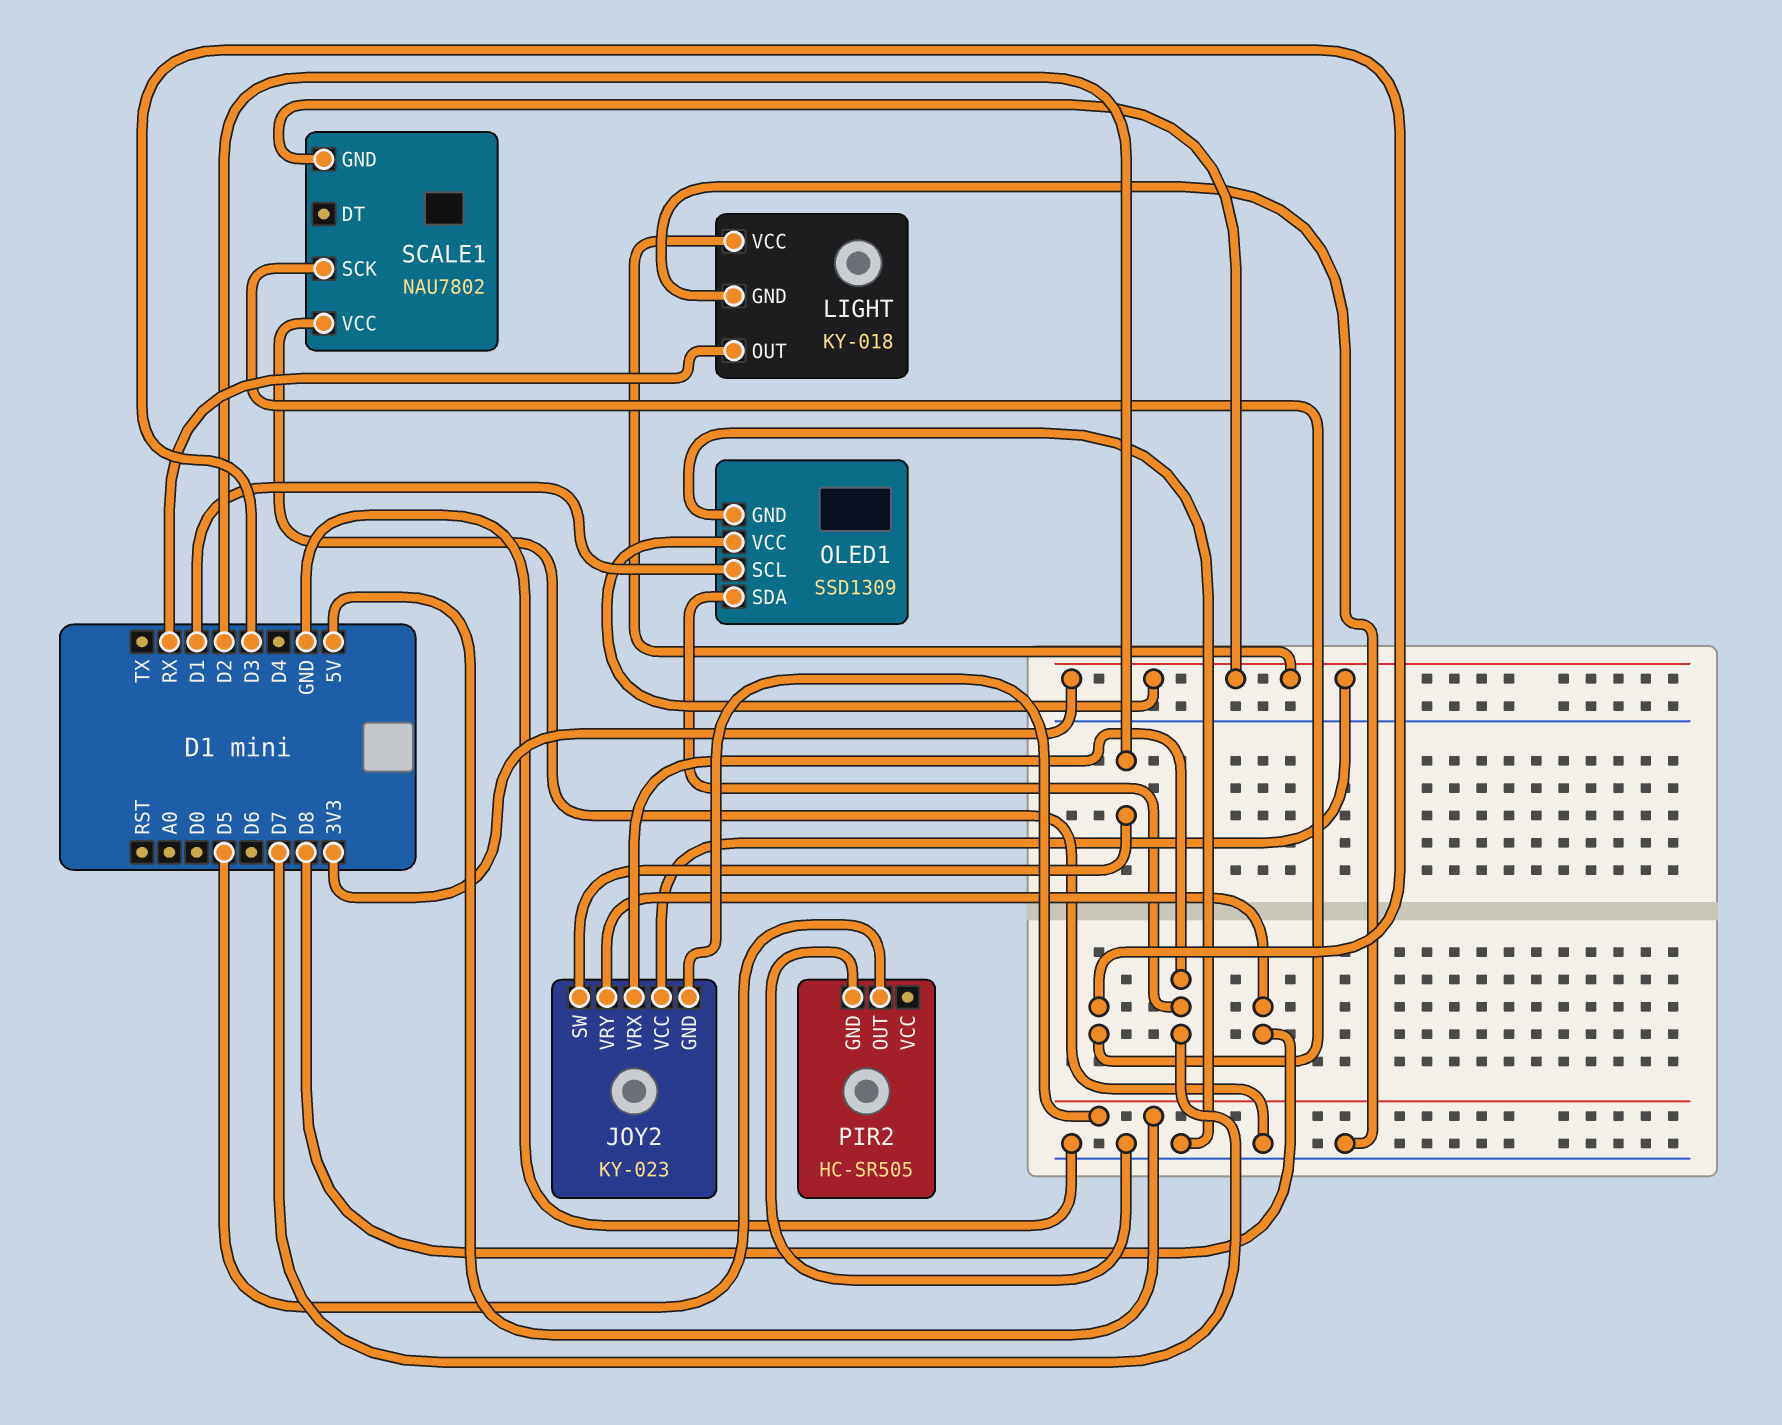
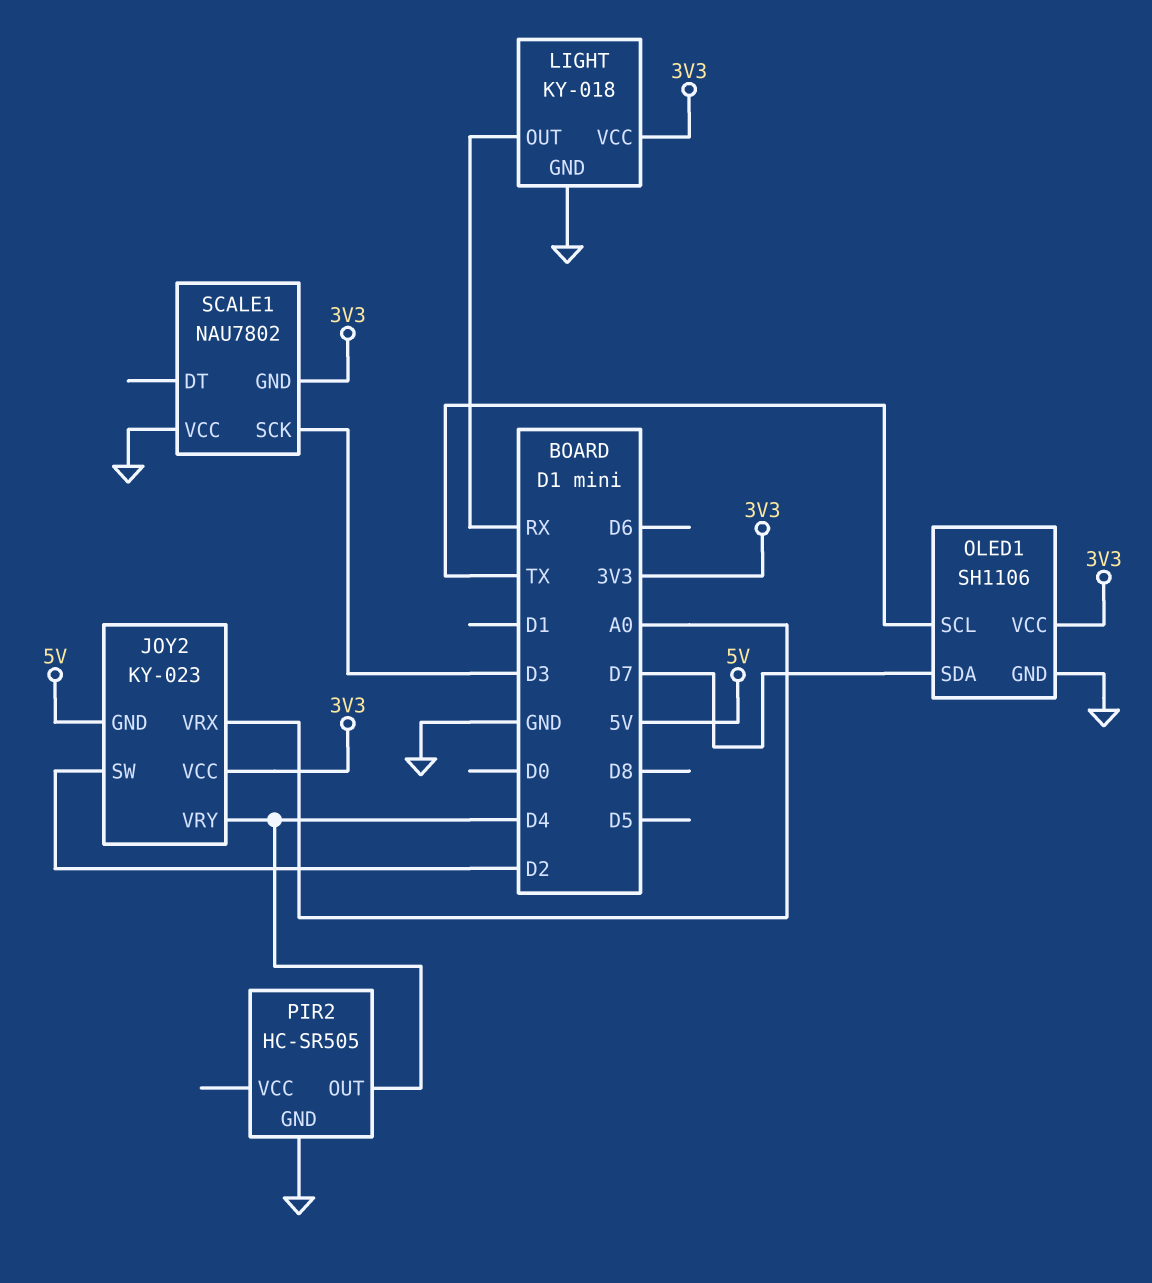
JOY2 pin VRX: D7 -> A0
JOY2 pin VRY: D8 -> D4
OLED1: SSD1309 -> SH1106
OLED1 pin SCL: D1 -> TX
PIR2 pin OUT: D5 -> D4

